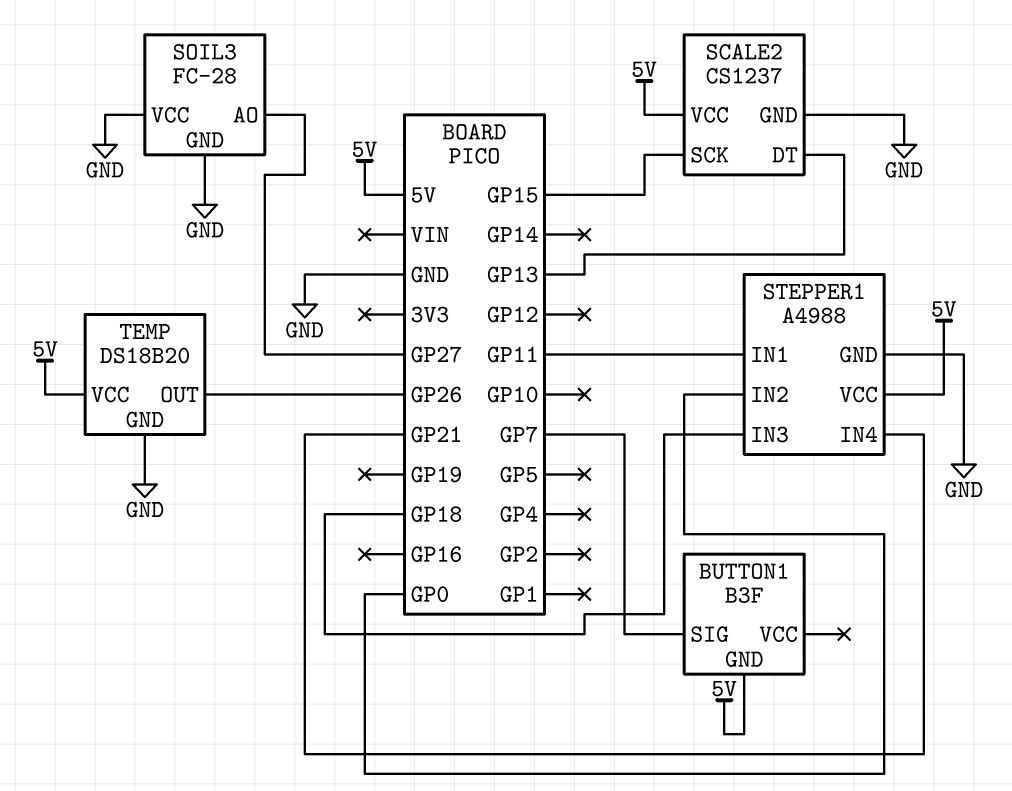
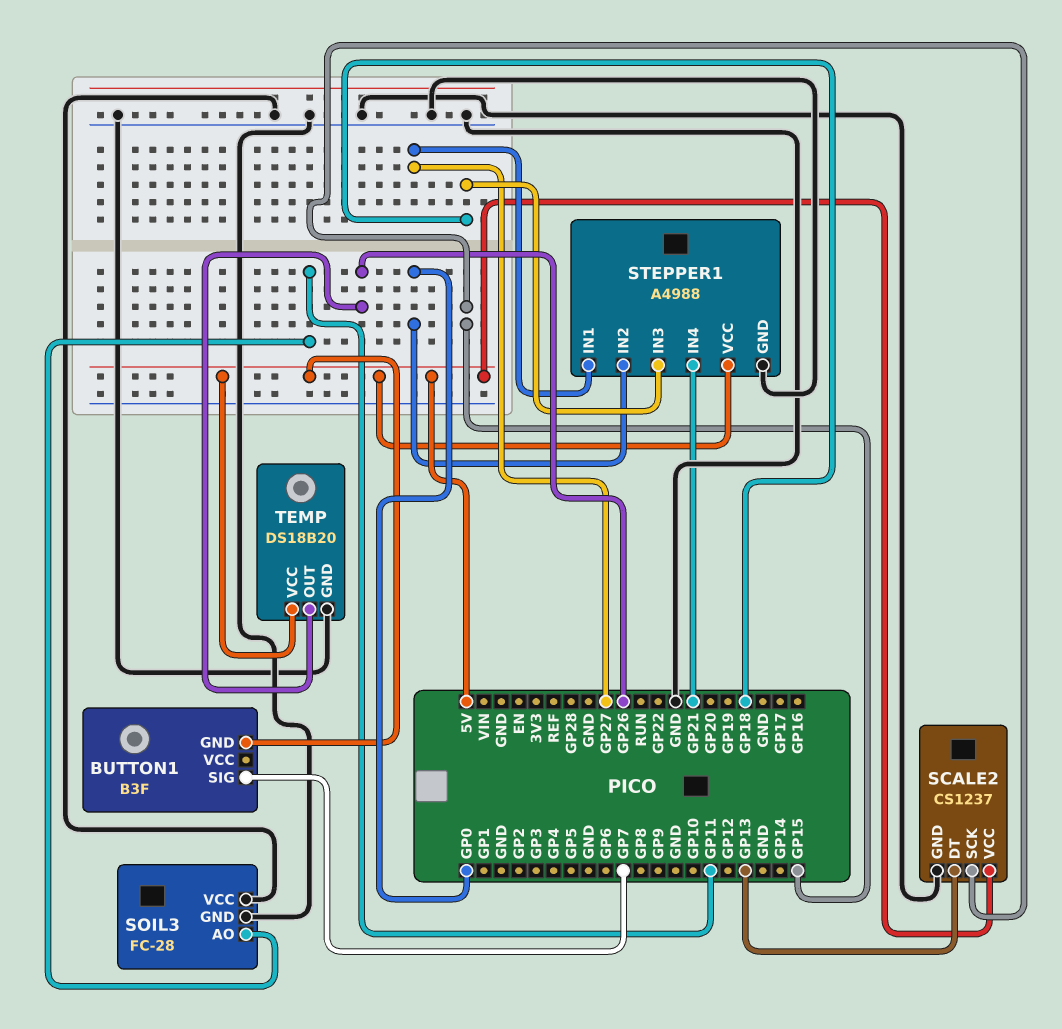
SOIL3 pin AO: GP27 -> GP11
STEPPER1 pin IN1: GP11 -> GP27

